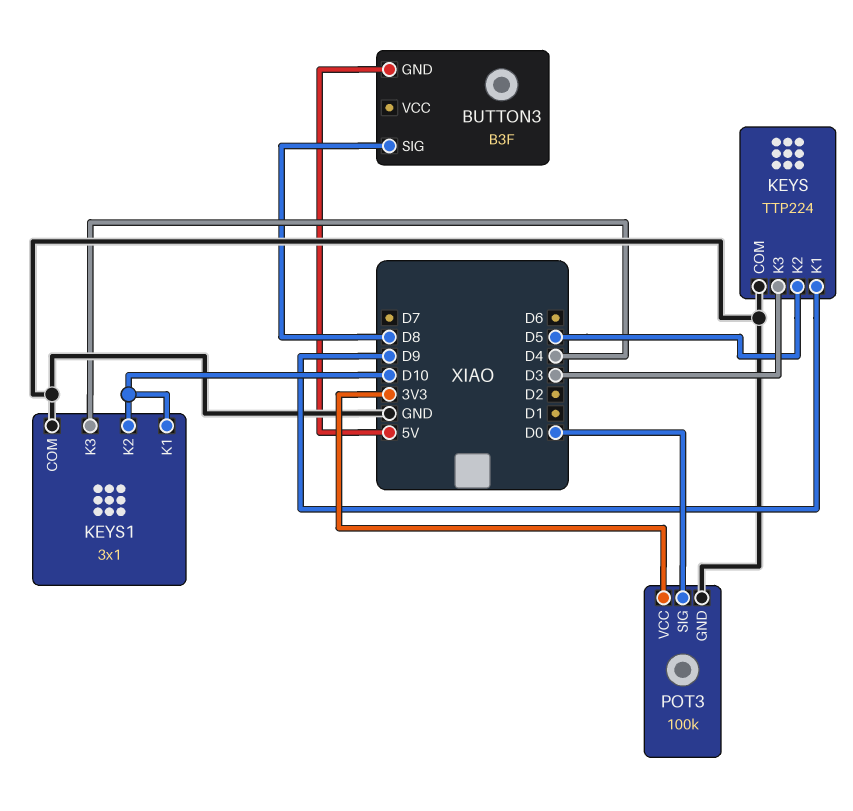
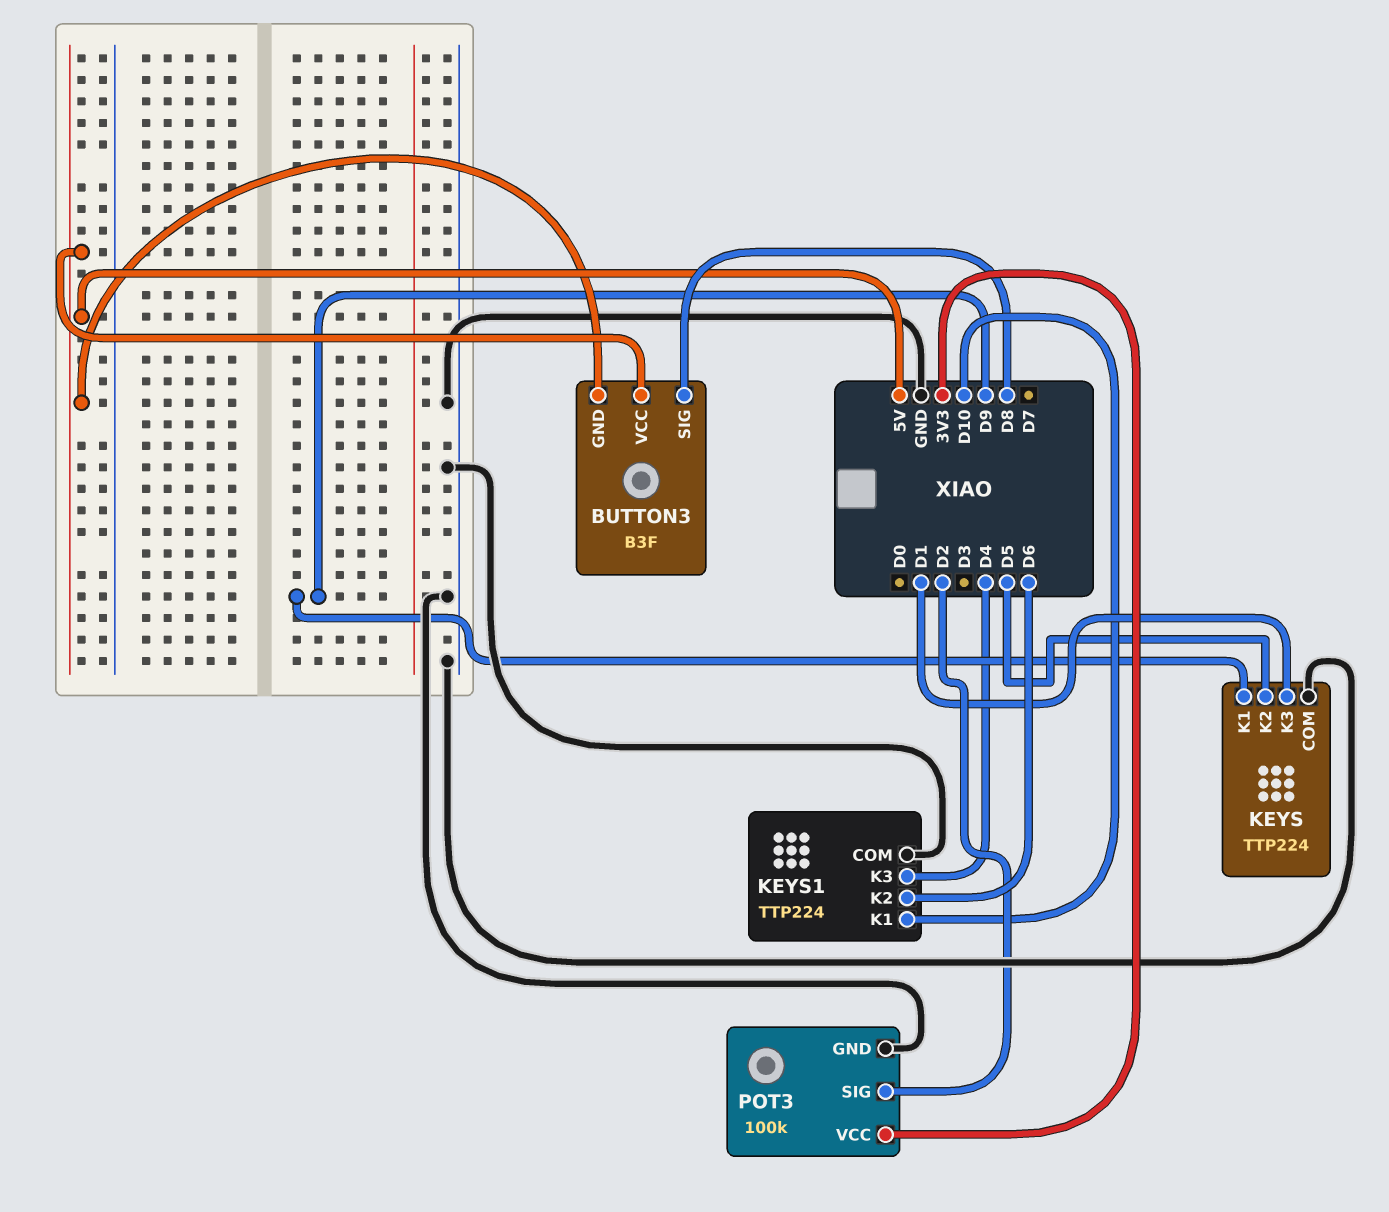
BUTTON3 pin VCC: none -> 5V
KEYS pin K3: D3 -> D1
KEYS1: 3x1 -> TTP224
KEYS1 pin K2: D10 -> D6
POT3 pin SIG: D0 -> D2

